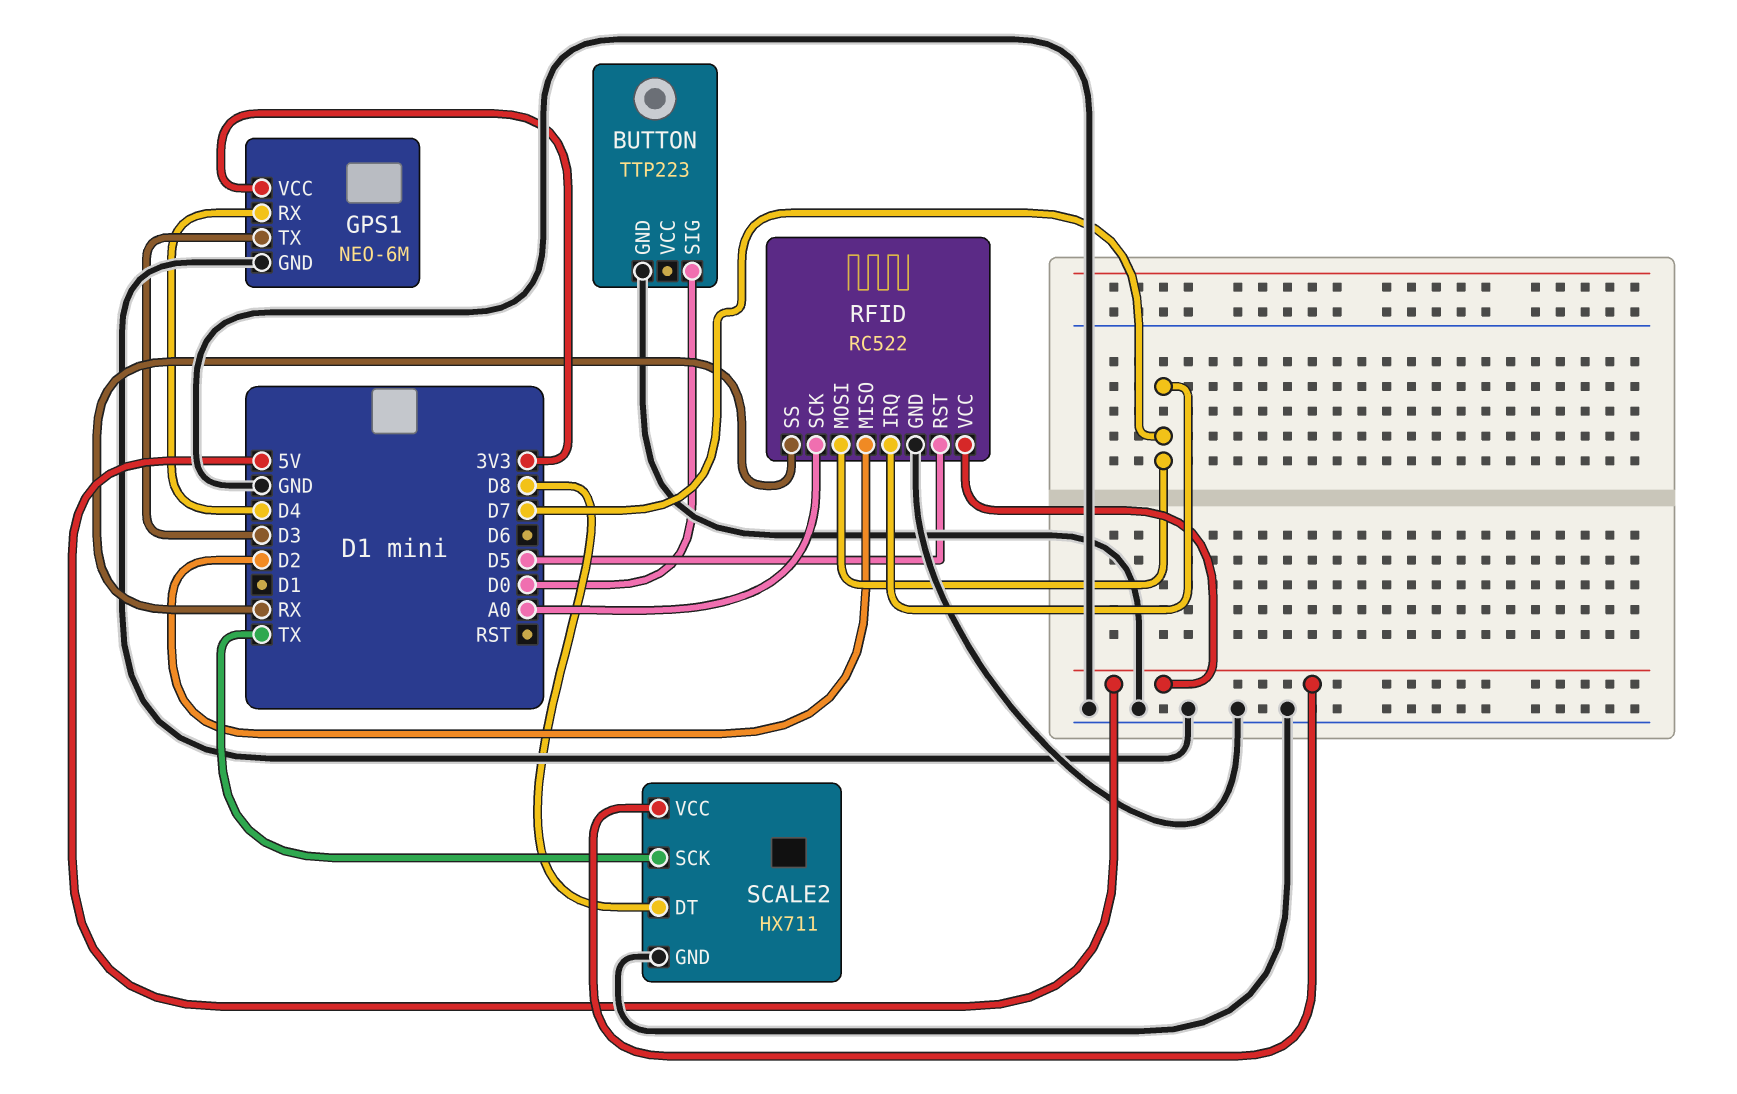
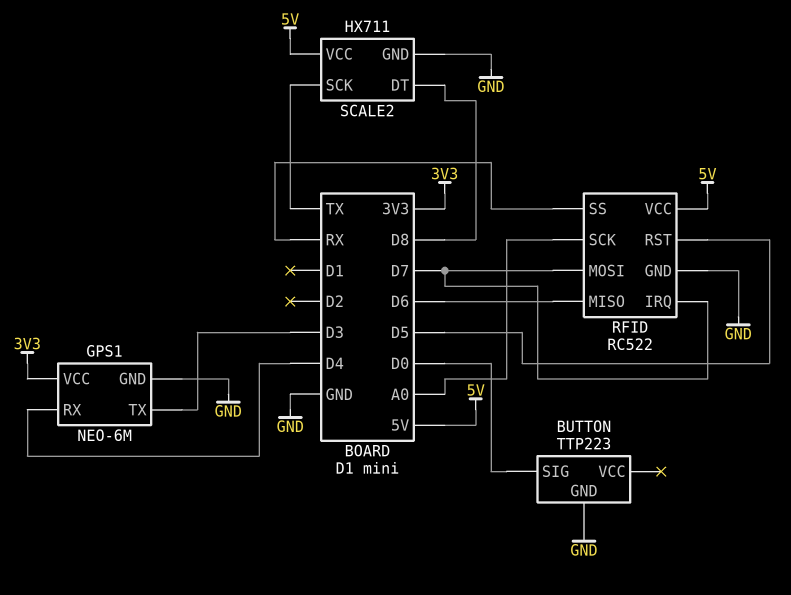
RFID pin MISO: D2 -> D6

